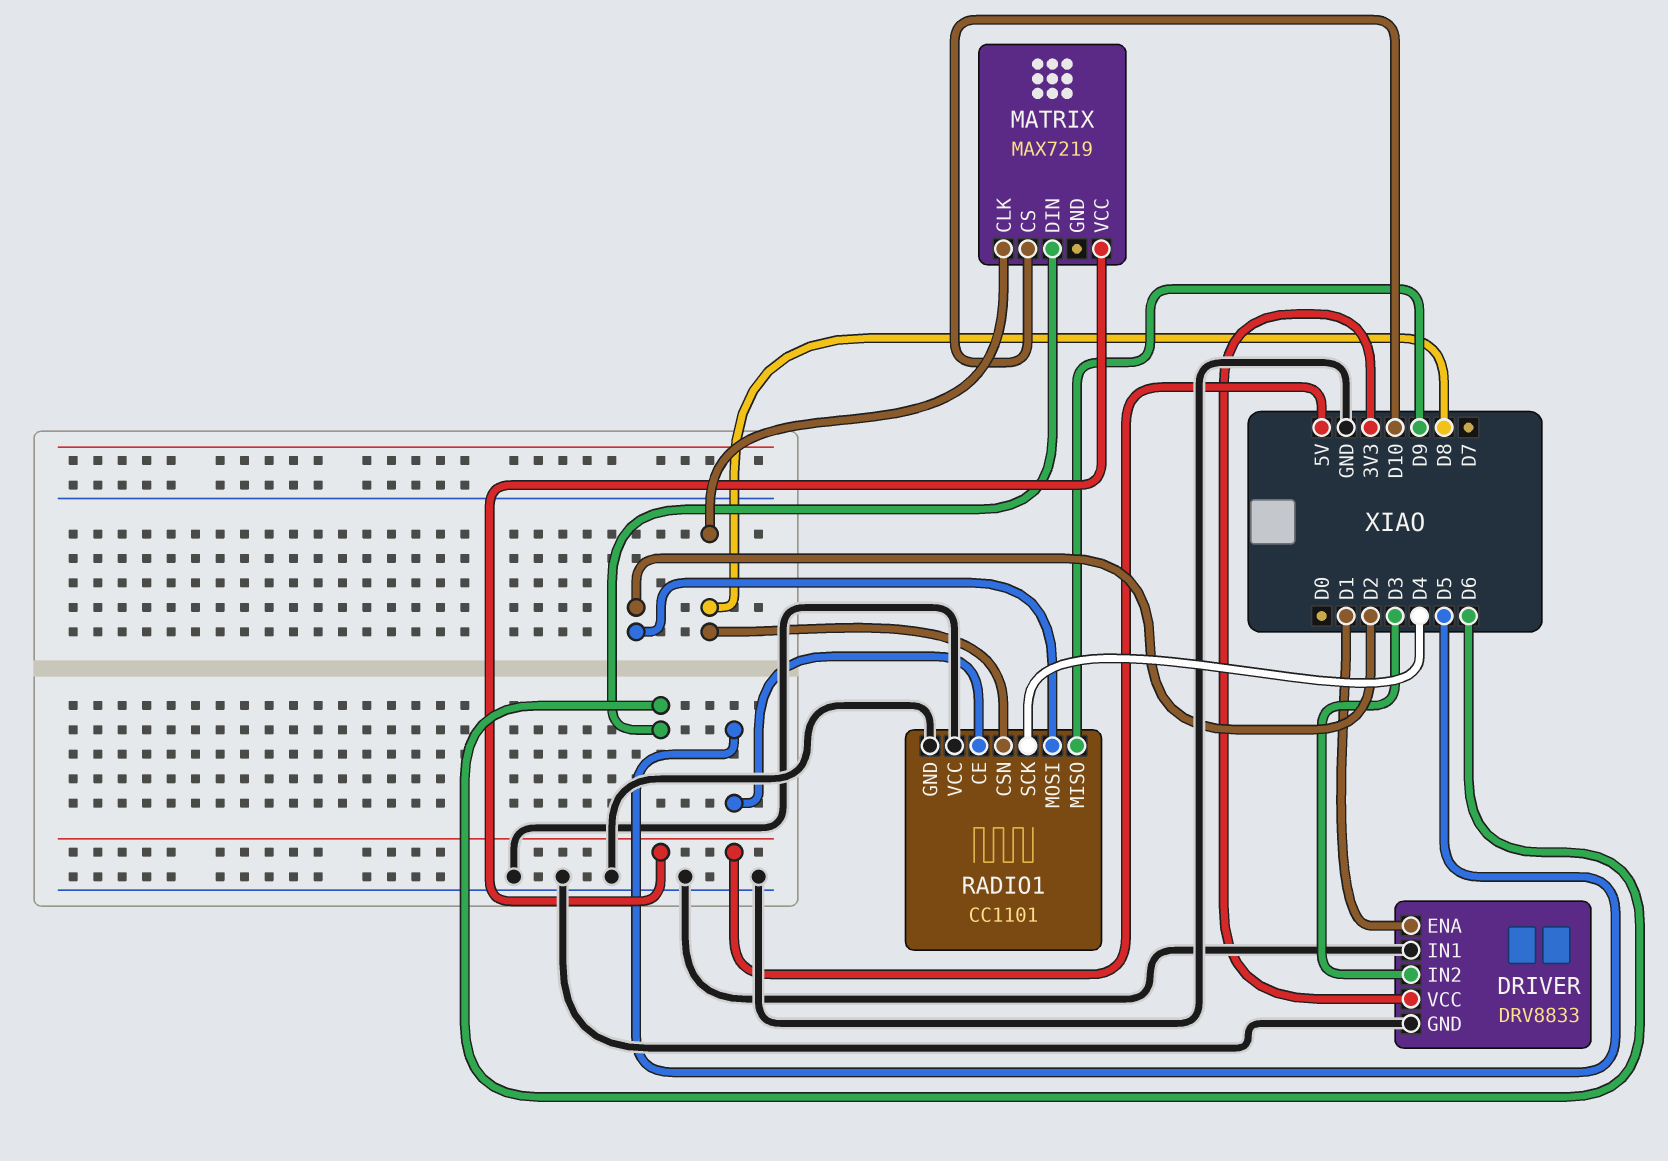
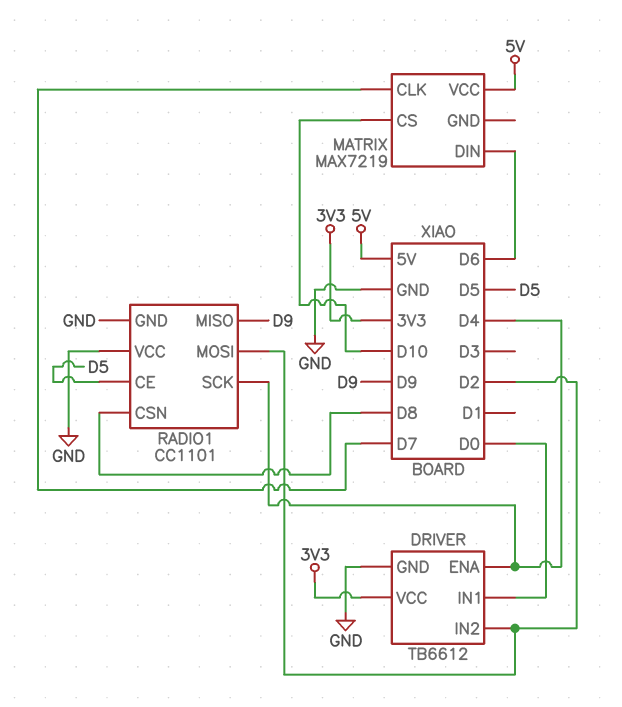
DRIVER: DRV8833 -> TB6612
DRIVER pin ENA: D1 -> D4
DRIVER pin IN1: GND -> D0
DRIVER pin IN2: D3 -> D2
MATRIX pin CLK: D8 -> D7

